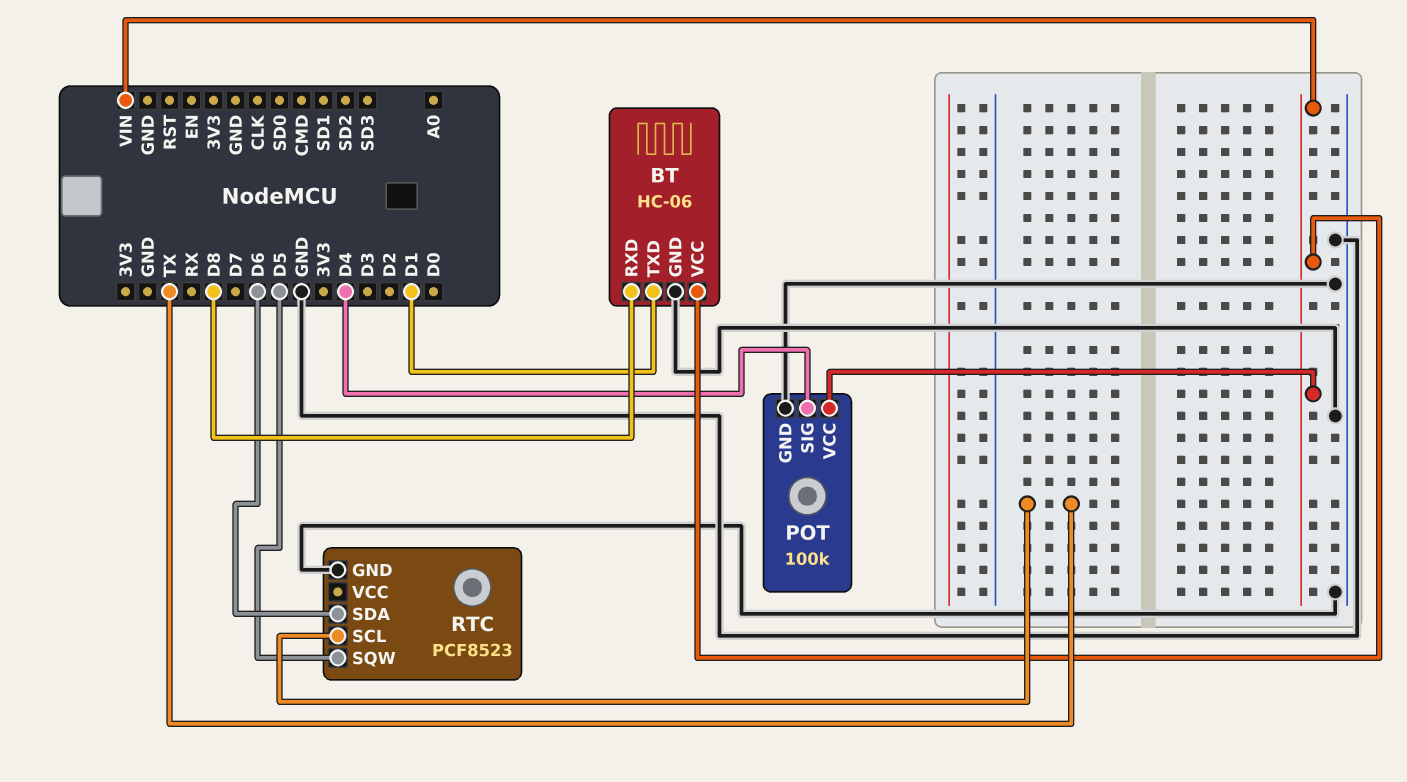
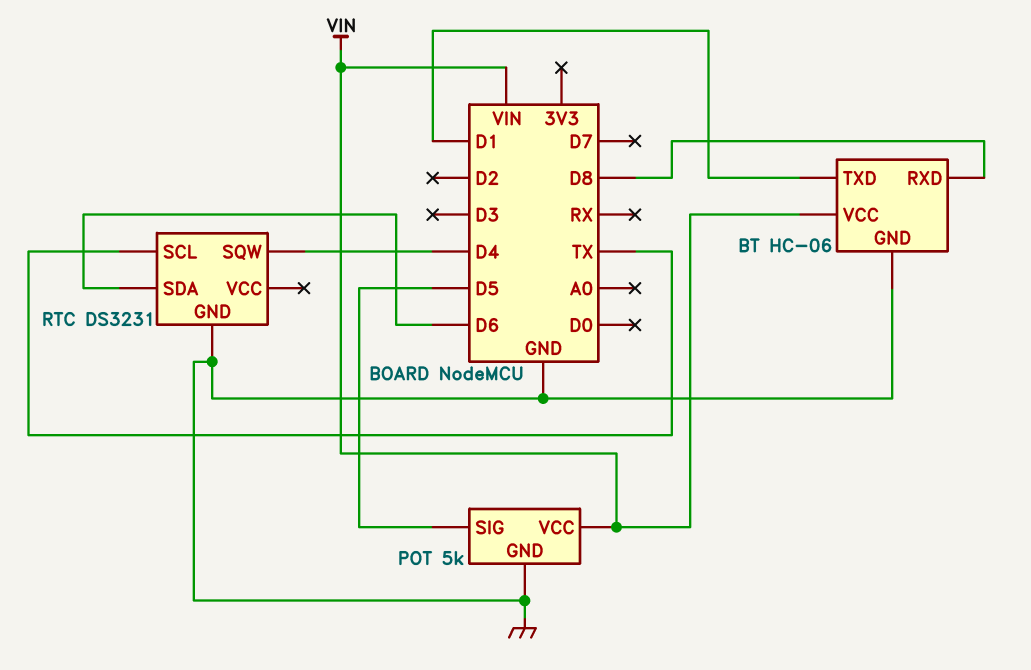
POT: 100k -> 5k
POT pin SIG: D4 -> D5
RTC: PCF8523 -> DS3231
RTC pin SQW: D5 -> D4

